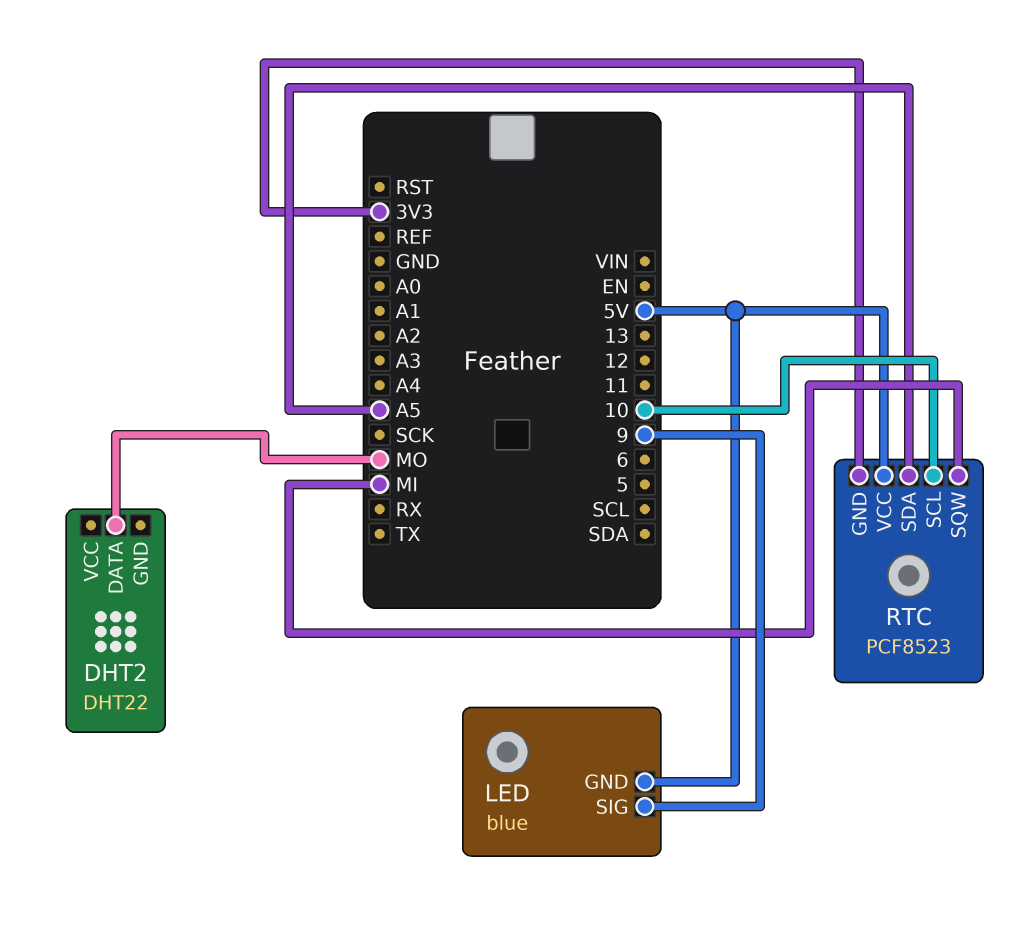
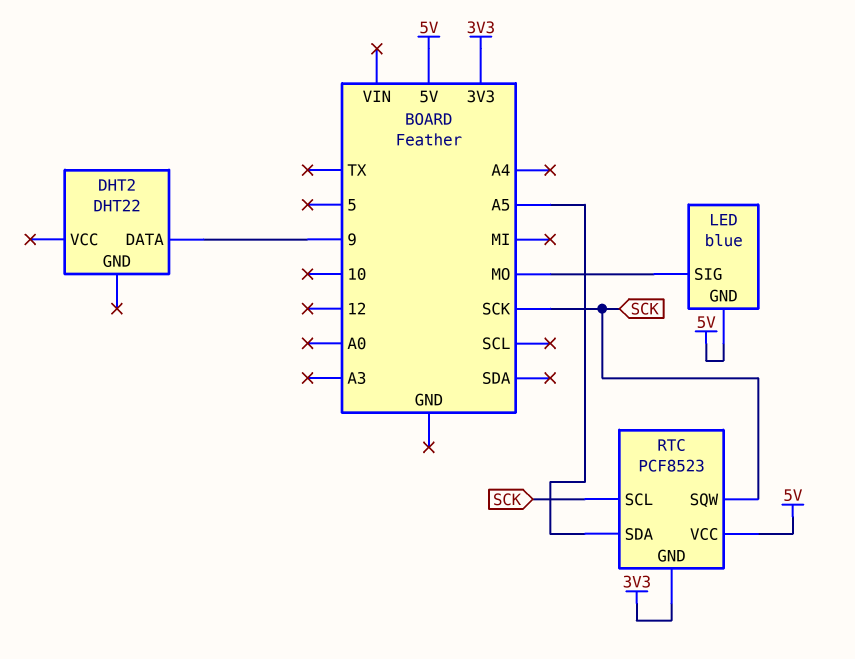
DHT2 pin DATA: MO -> 9
LED pin SIG: 9 -> MO
RTC pin SCL: 10 -> SCK
RTC pin SQW: MI -> SCK

